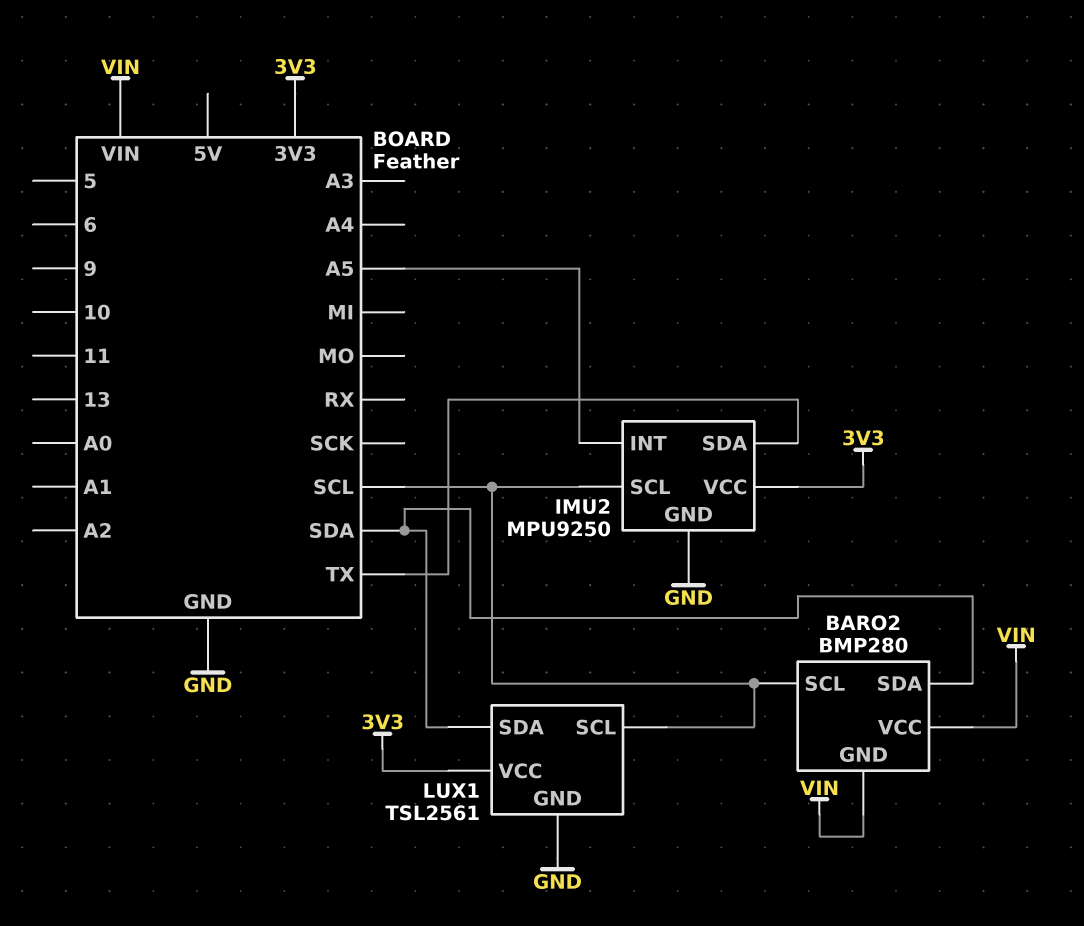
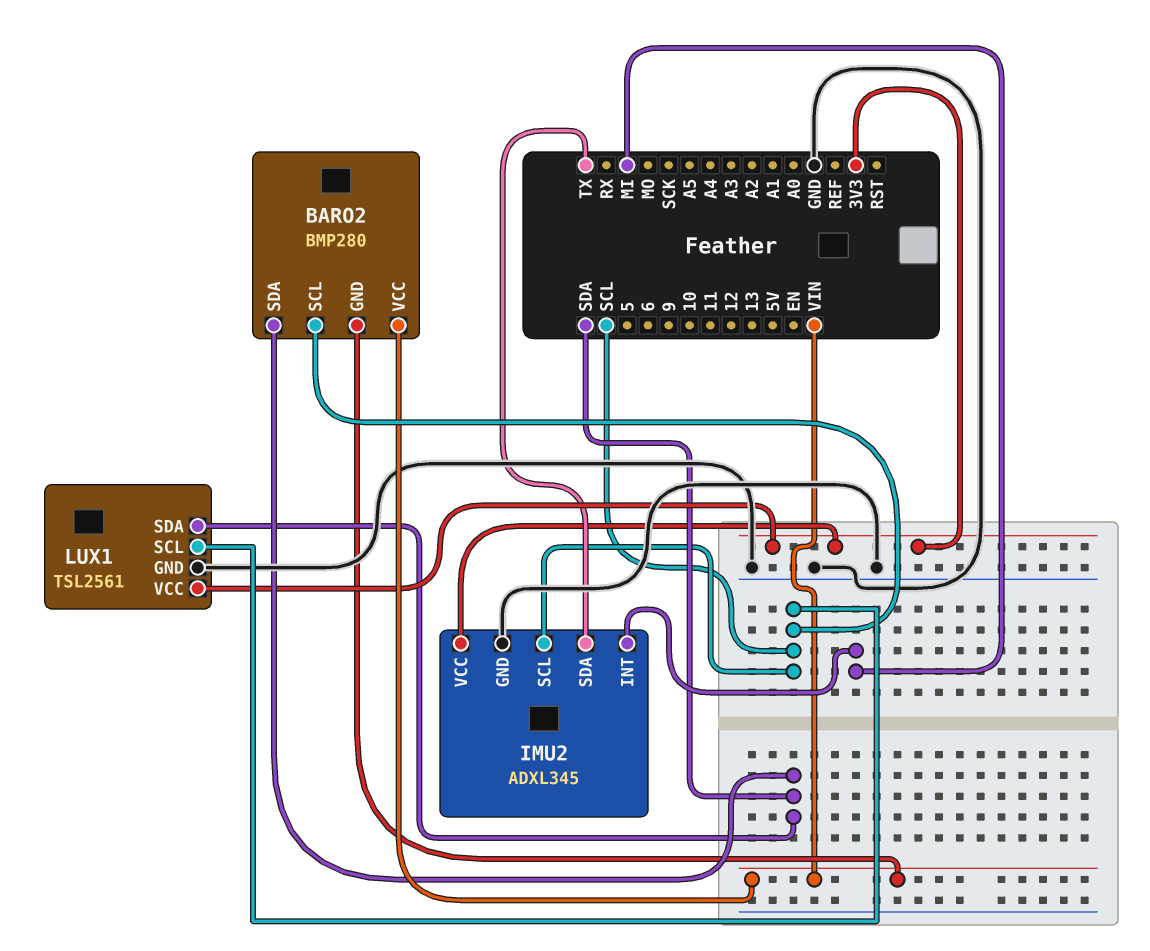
IMU2: MPU9250 -> ADXL345
IMU2 pin INT: A5 -> MI

